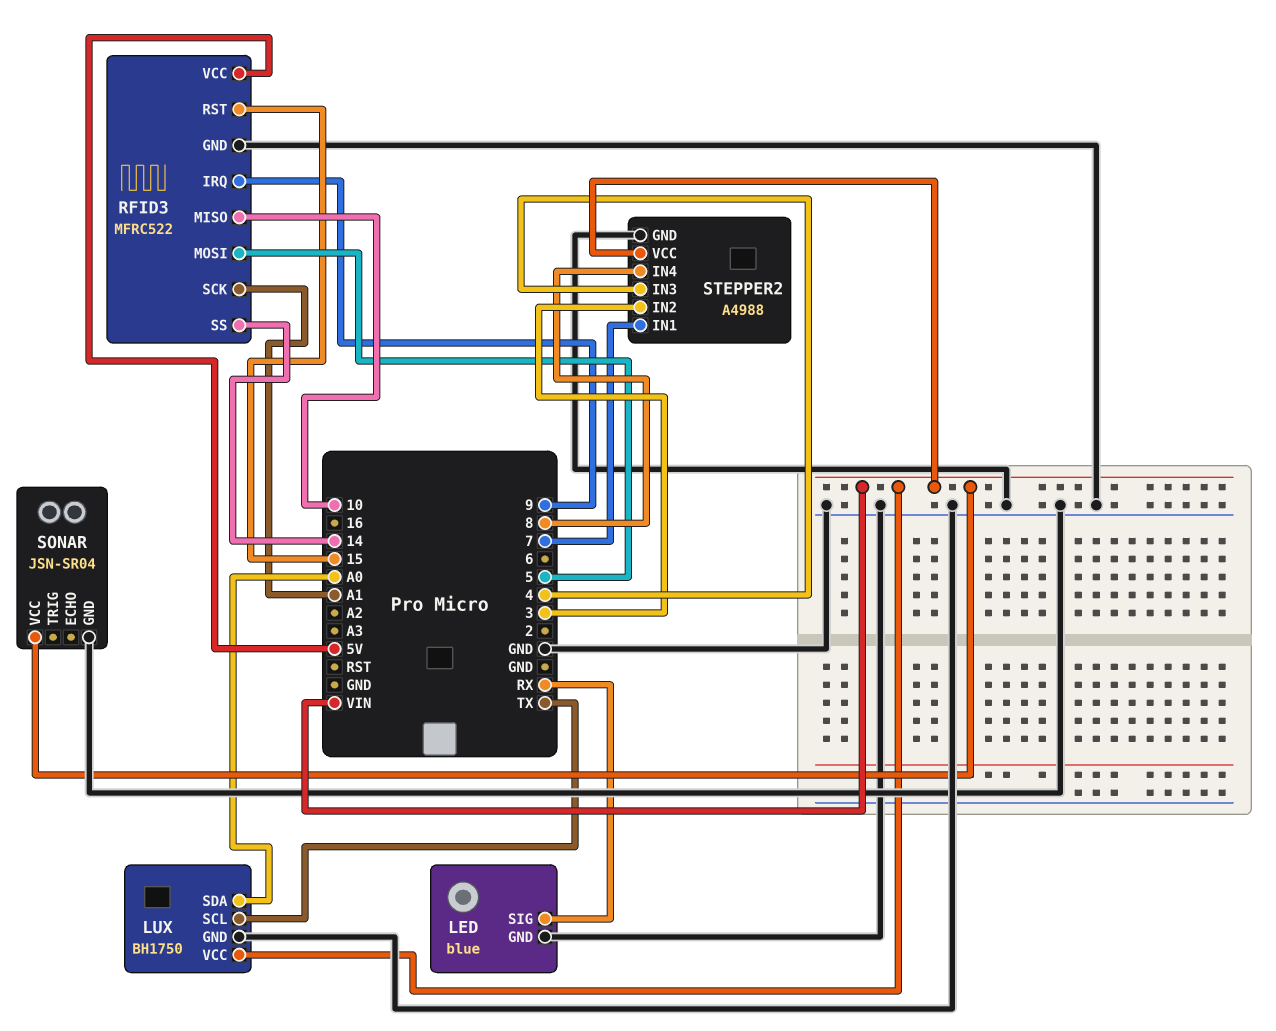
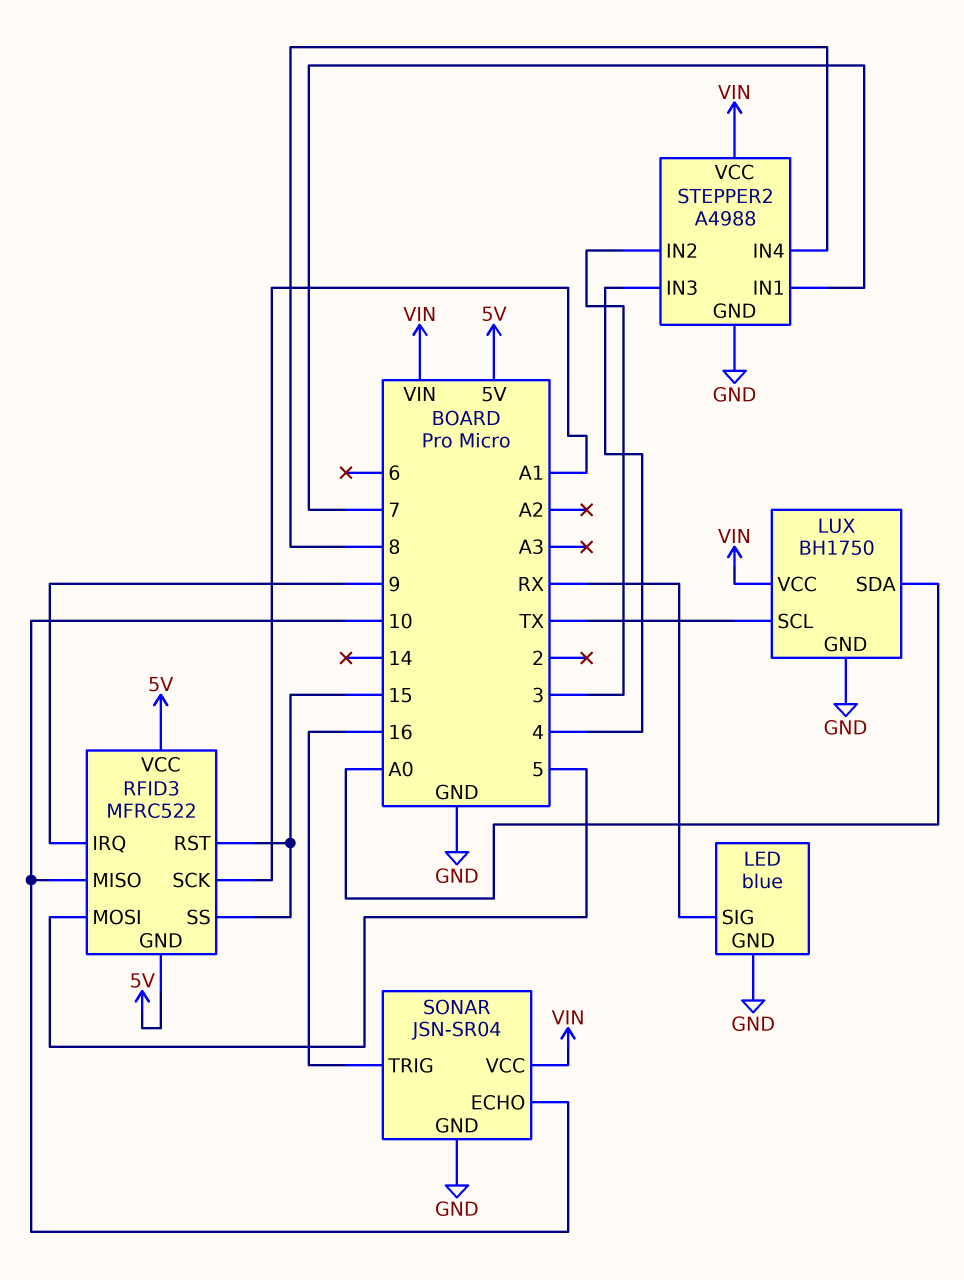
RFID3 pin GND: GND -> 5V
RFID3 pin SS: 14 -> 15
SONAR pin ECHO: none -> 10
SONAR pin TRIG: none -> 16

